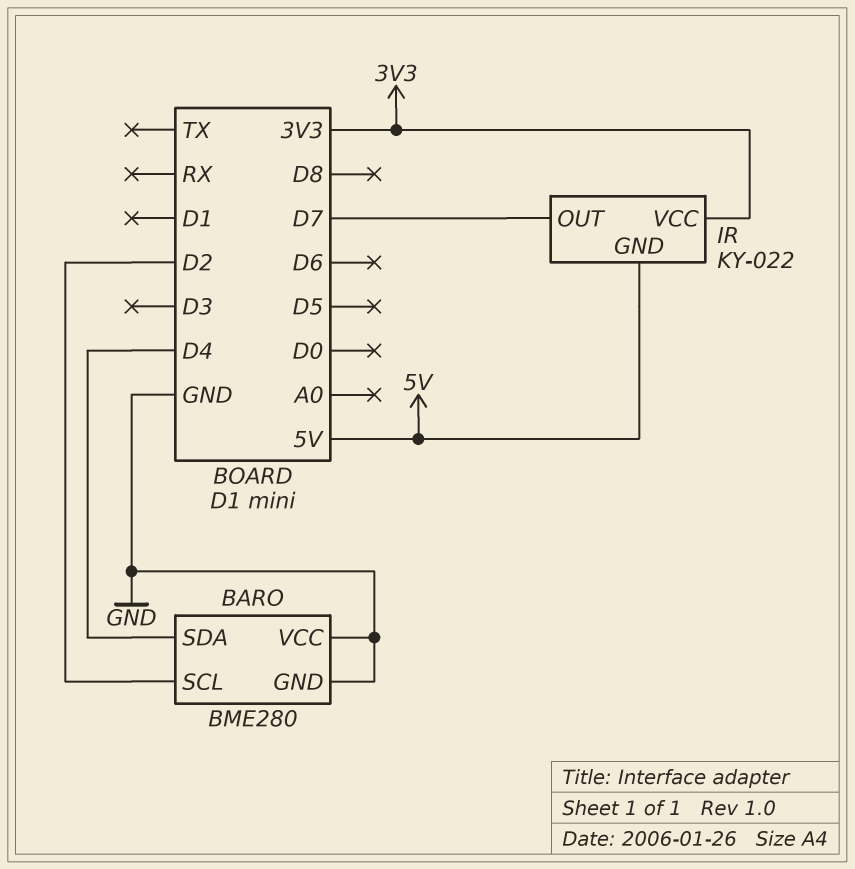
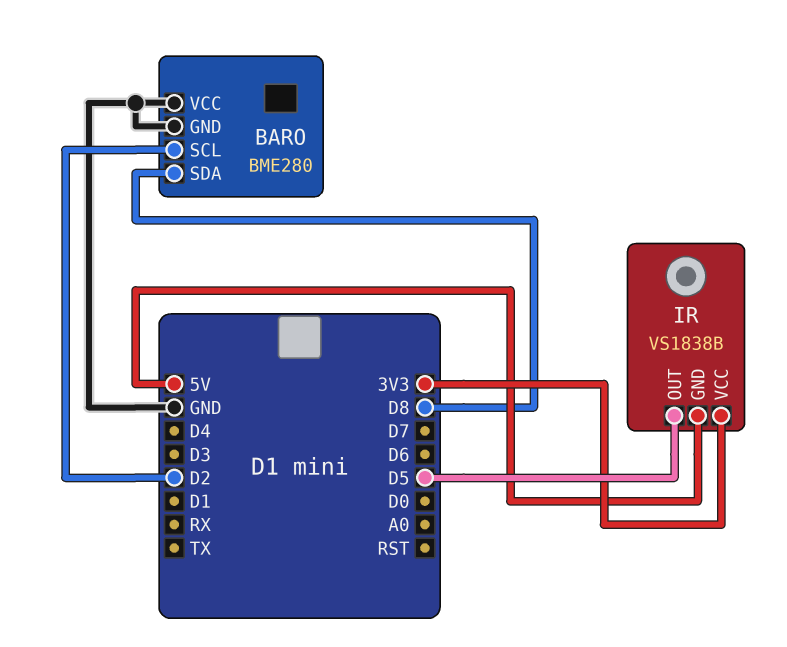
BARO pin SDA: D4 -> D8
IR: KY-022 -> VS1838B
IR pin OUT: D7 -> D5

